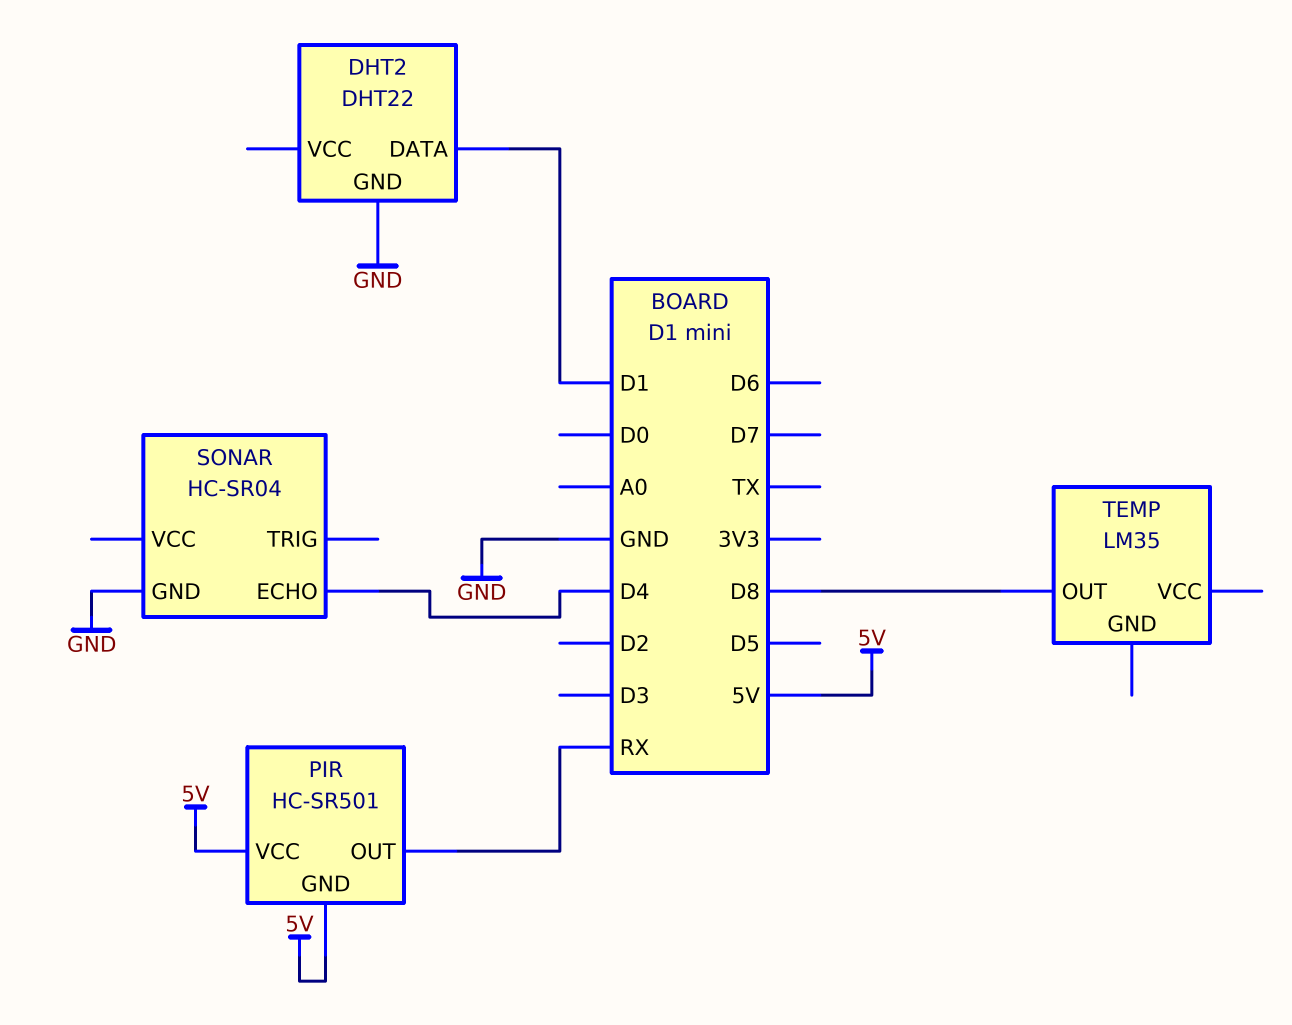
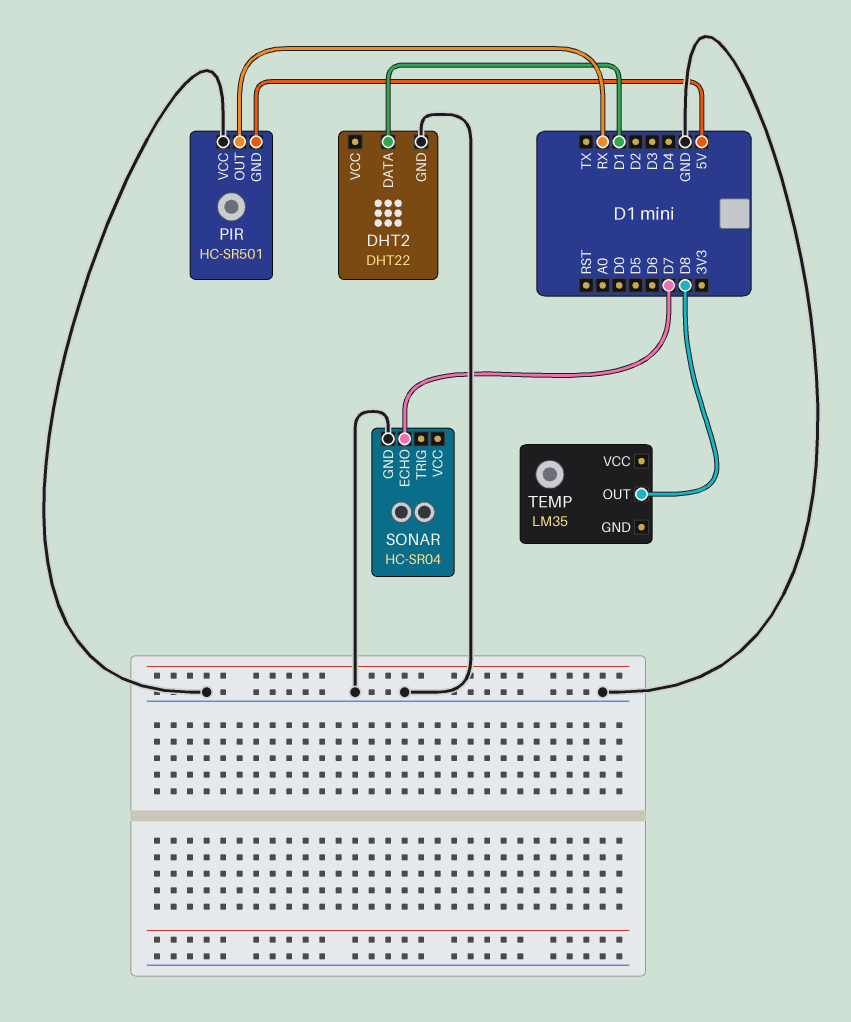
PIR pin VCC: 5V -> GND
SONAR pin ECHO: D4 -> D7

